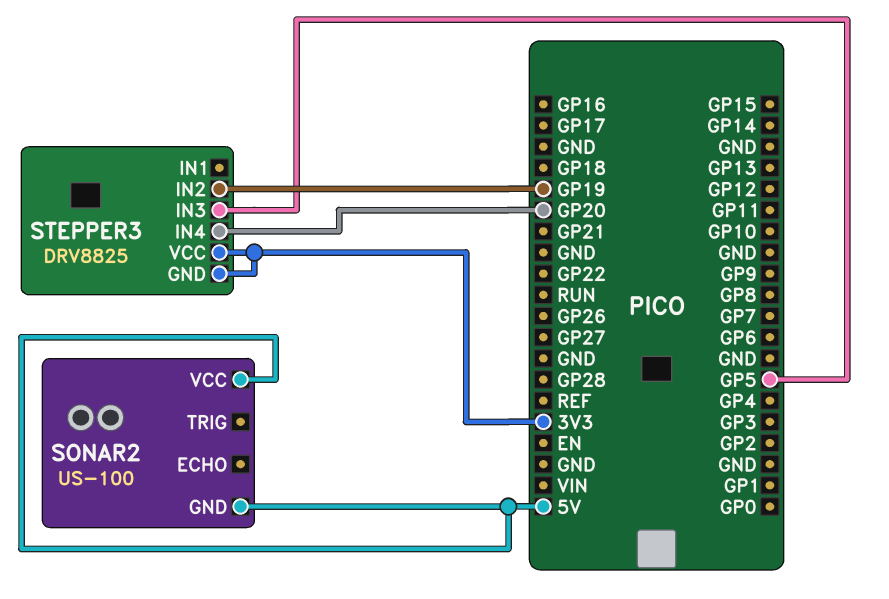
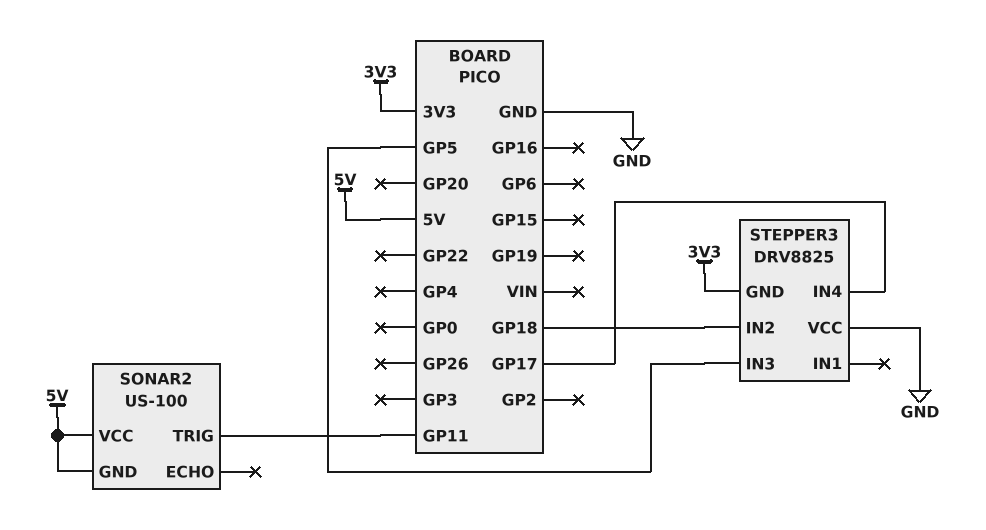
SONAR2 pin TRIG: none -> GP11
STEPPER3 pin IN2: GP19 -> GP18
STEPPER3 pin IN4: GP20 -> GP17
STEPPER3 pin VCC: 3V3 -> GND

